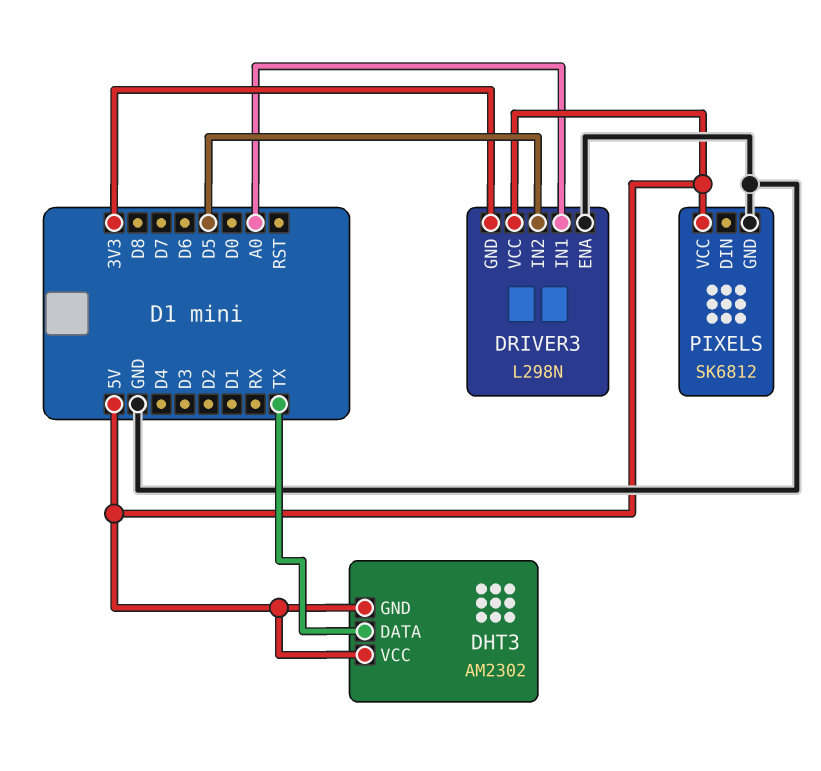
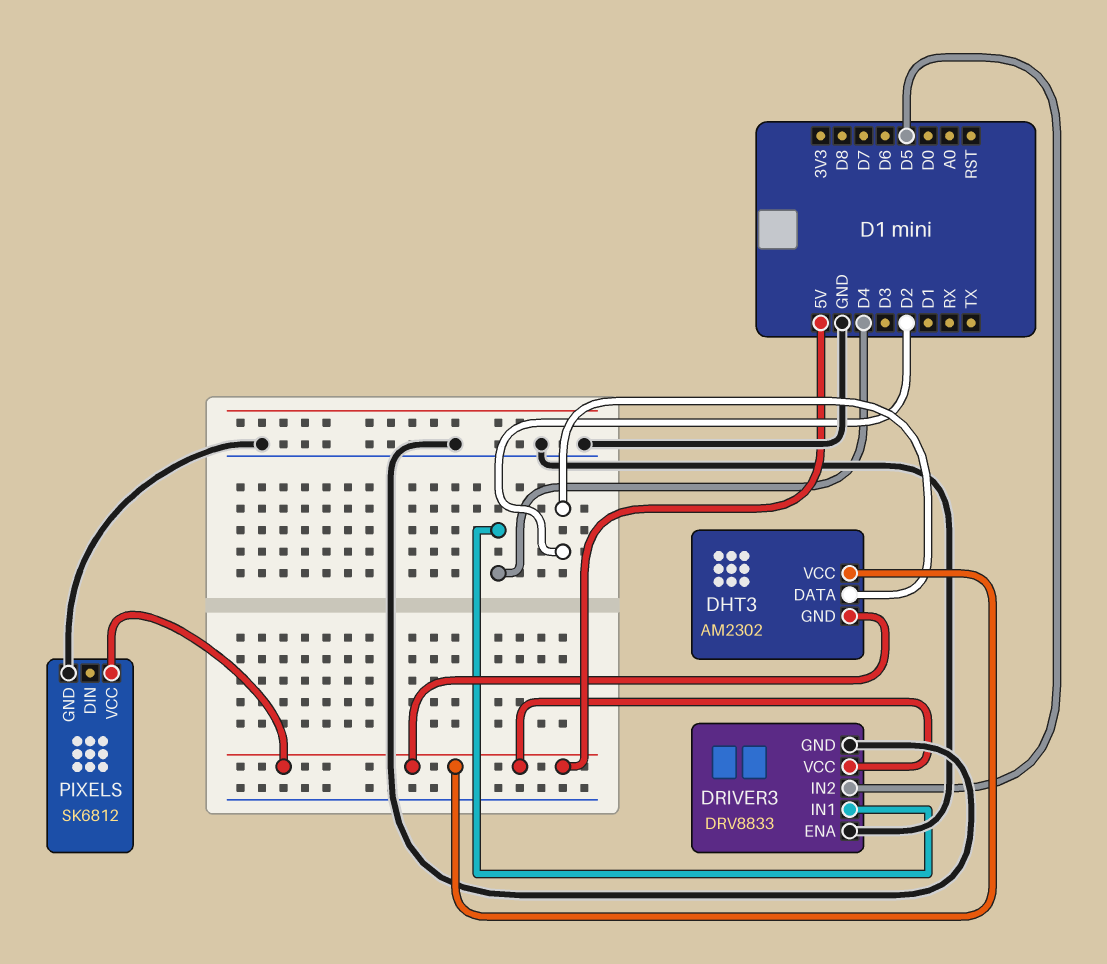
DHT3 pin DATA: TX -> D2
DRIVER3: L298N -> DRV8833
DRIVER3 pin GND: 3V3 -> GND
DRIVER3 pin IN1: A0 -> D4

